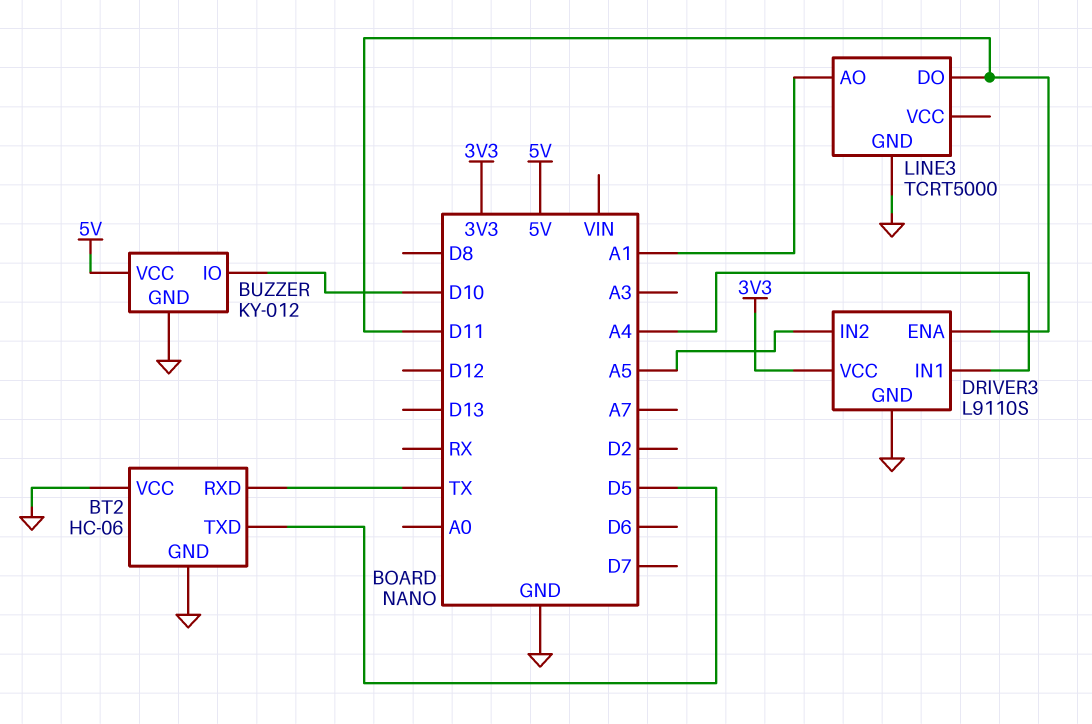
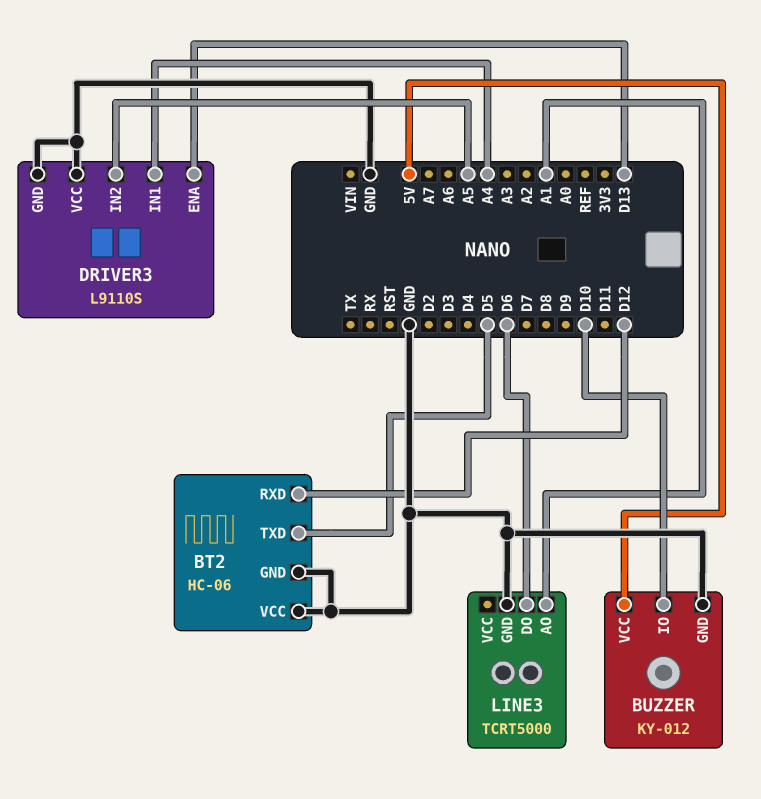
BT2 pin RXD: TX -> D12
DRIVER3 pin ENA: D11 -> D13
DRIVER3 pin VCC: 3V3 -> GND
LINE3 pin DO: D11 -> D6

